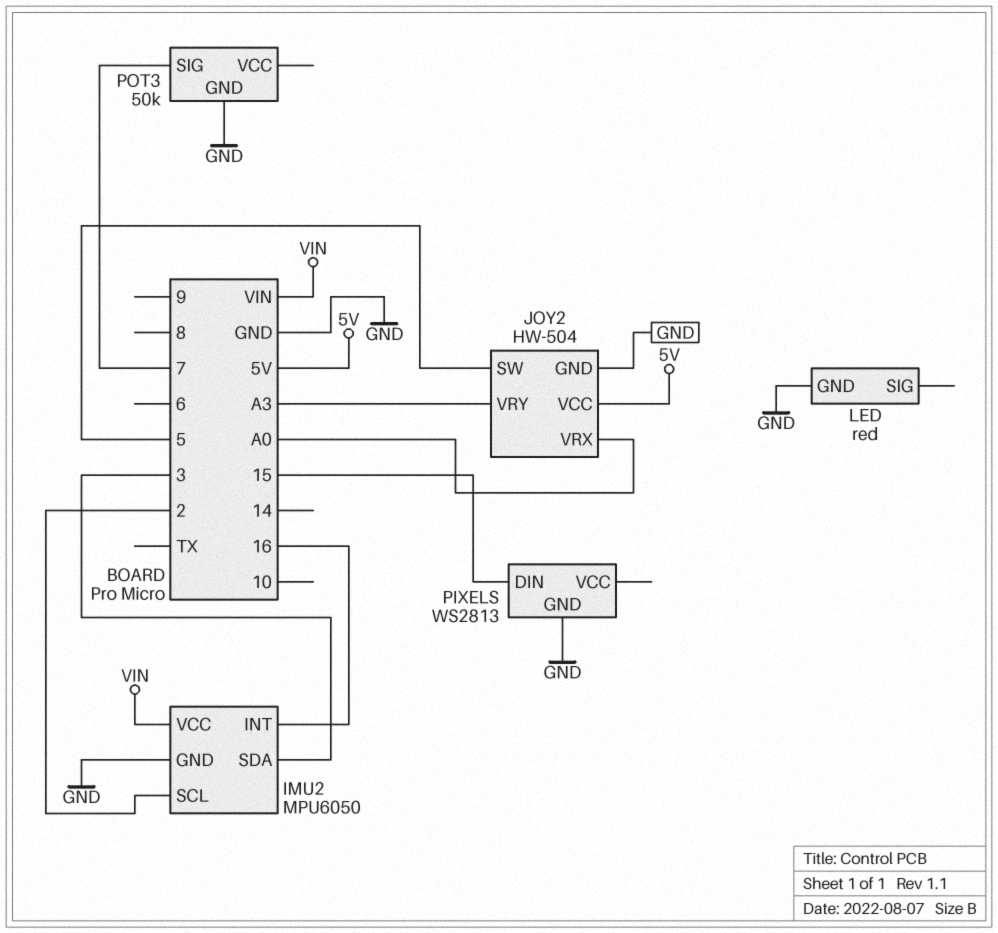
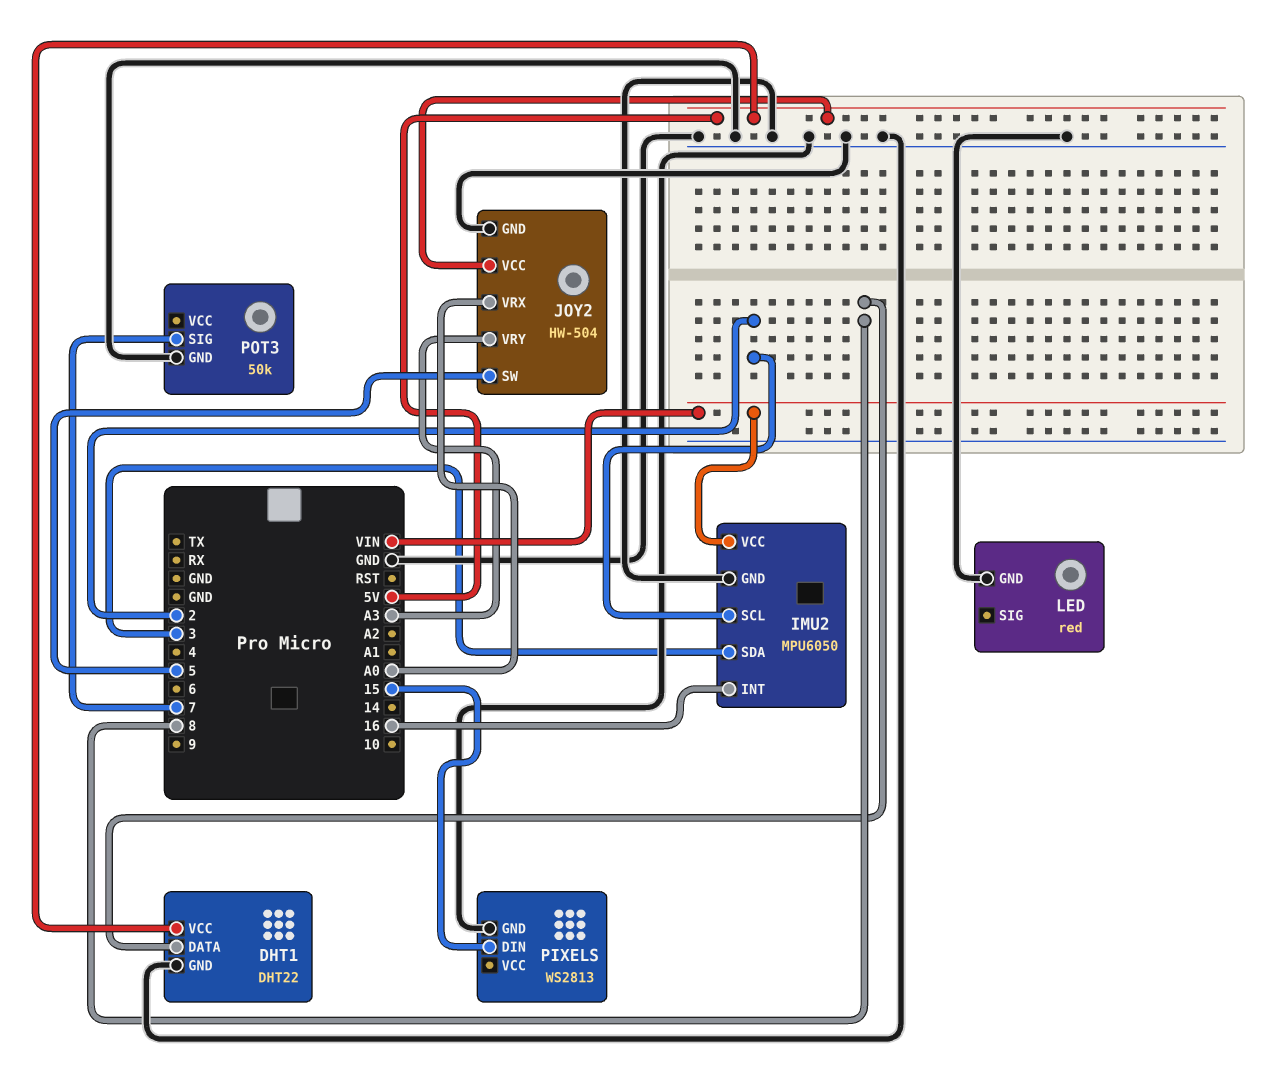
DHT1: none -> DHT22
DHT1 pin DATA: none -> 8
DHT1 pin GND: none -> GND
DHT1 pin VCC: none -> 5V

